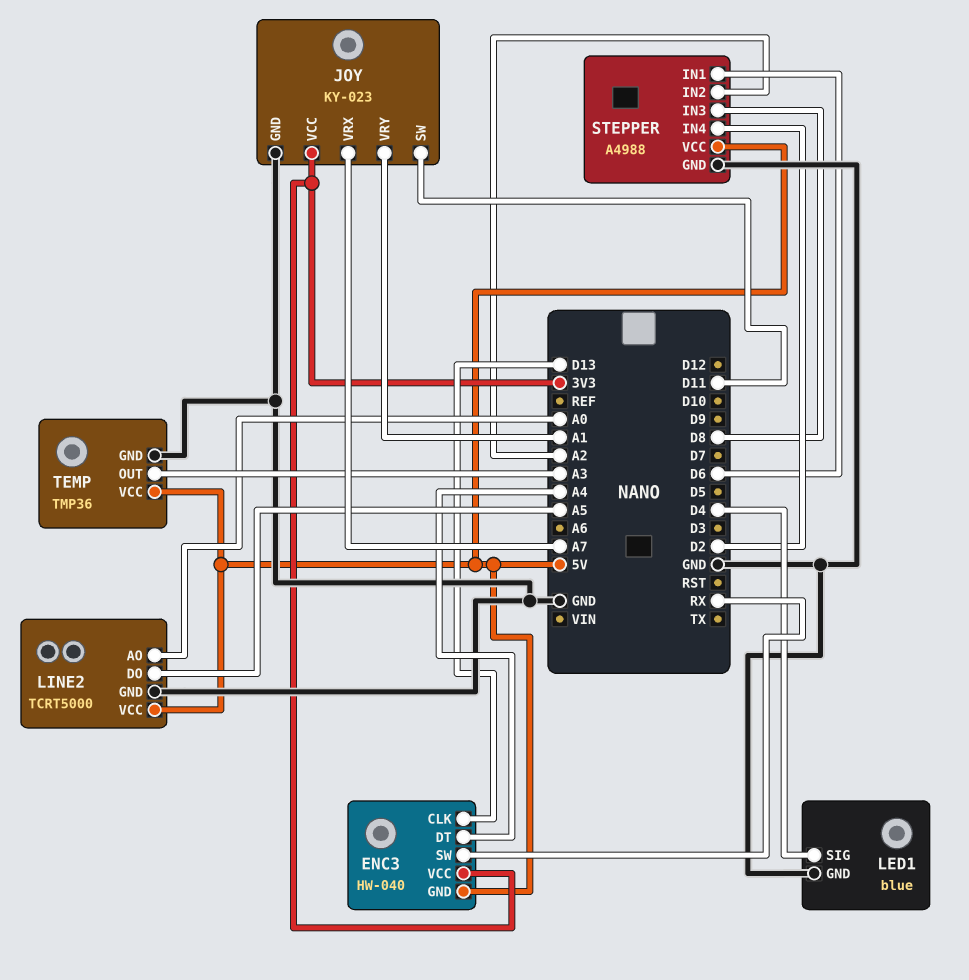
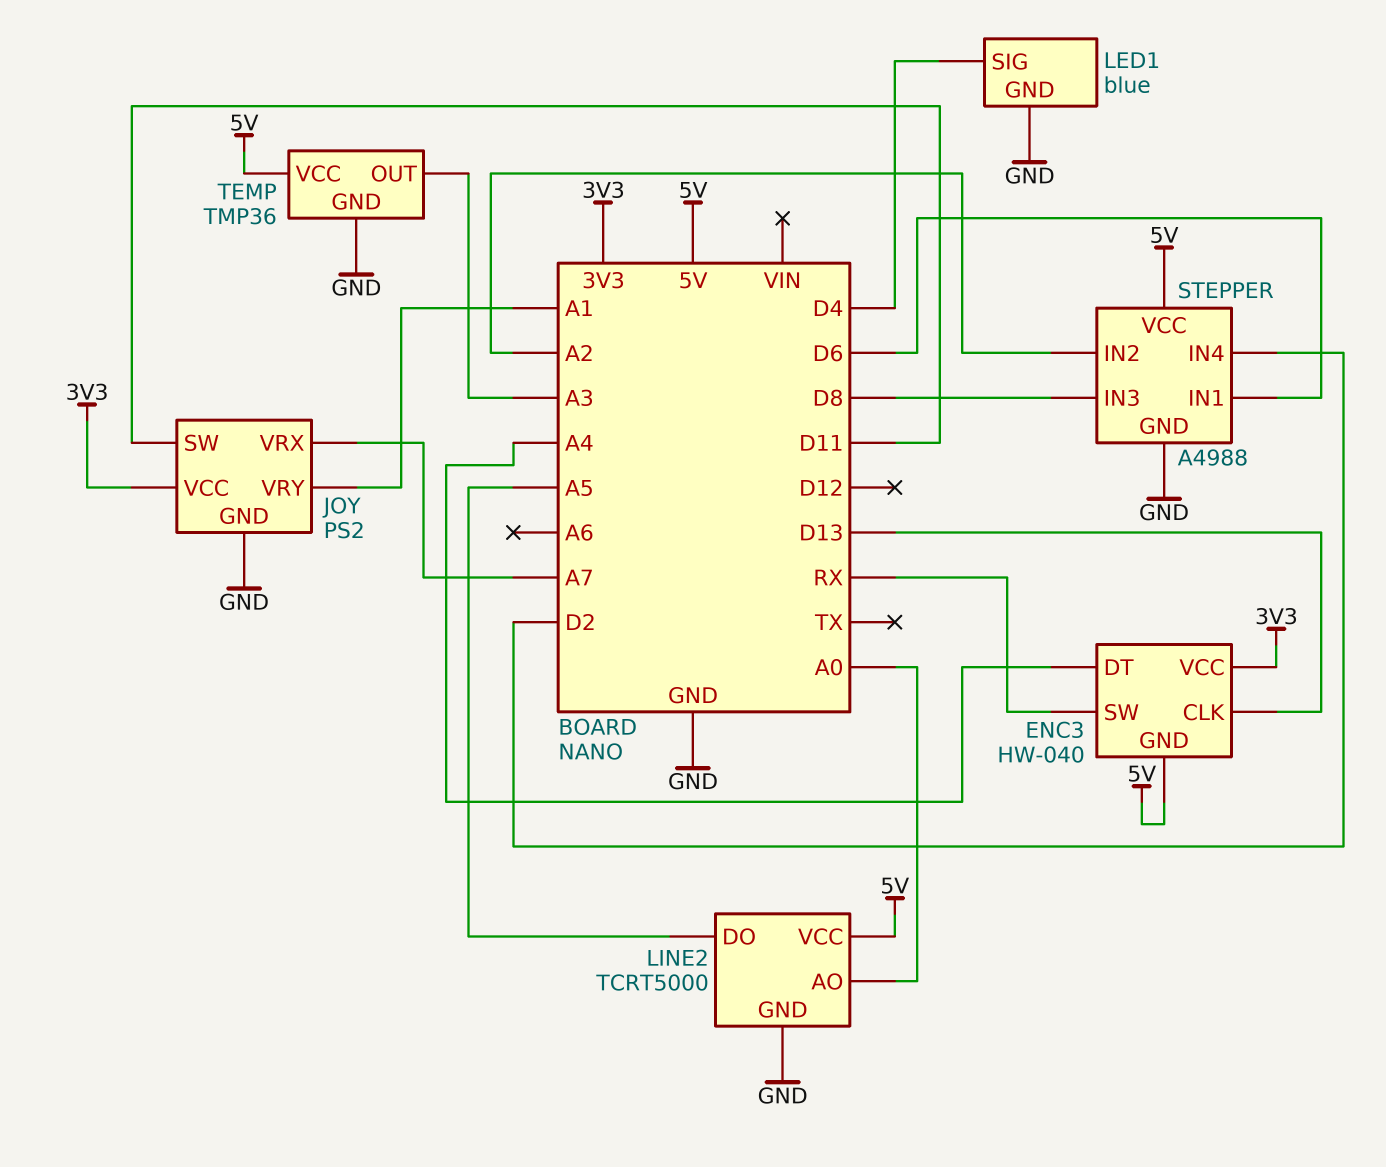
JOY: KY-023 -> PS2

